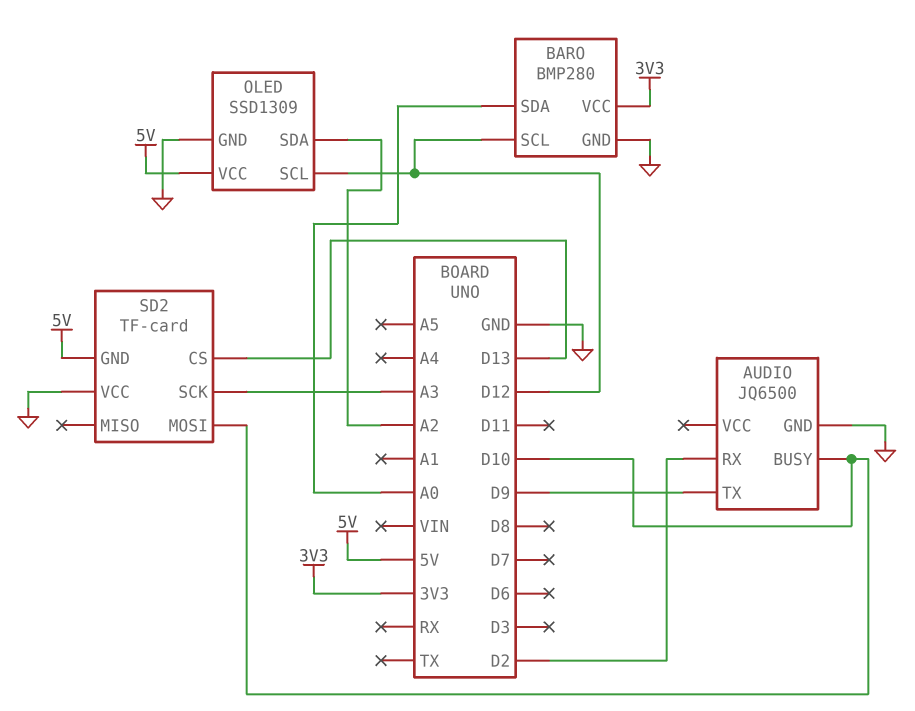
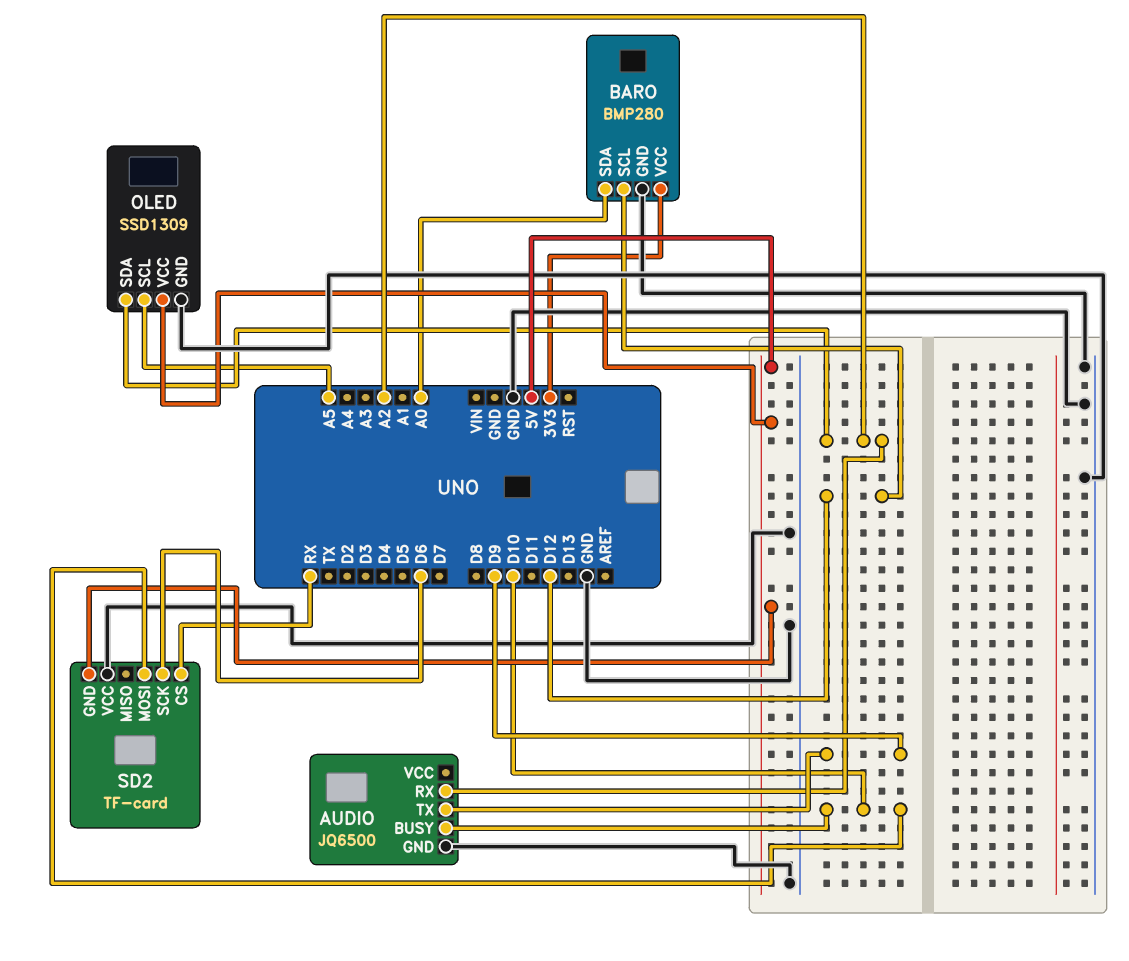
AUDIO pin RX: D2 -> A2
OLED pin SCL: D12 -> A5
SD2 pin CS: D13 -> RX
SD2 pin SCK: A3 -> D6

